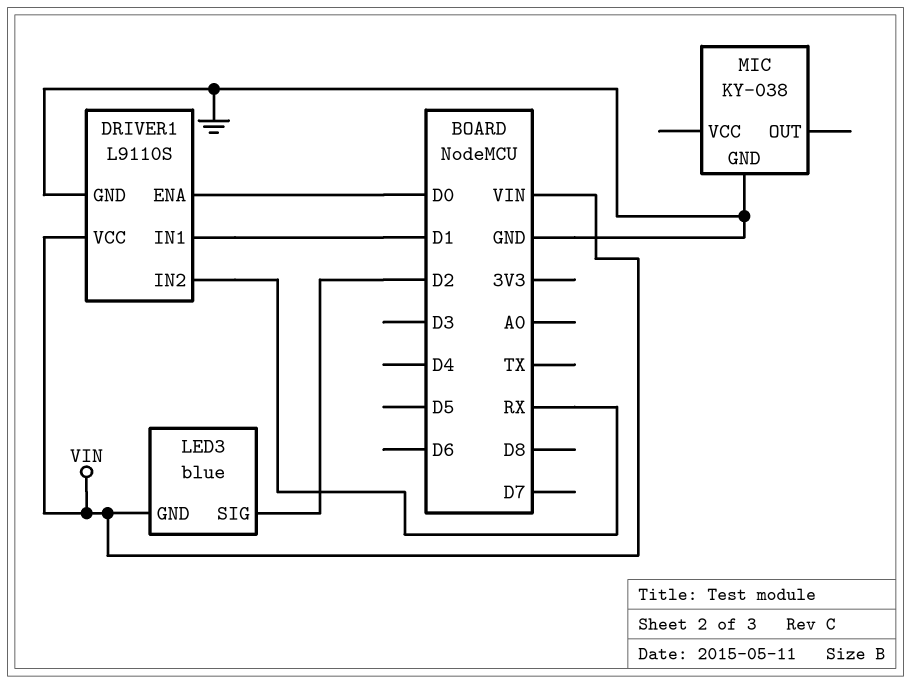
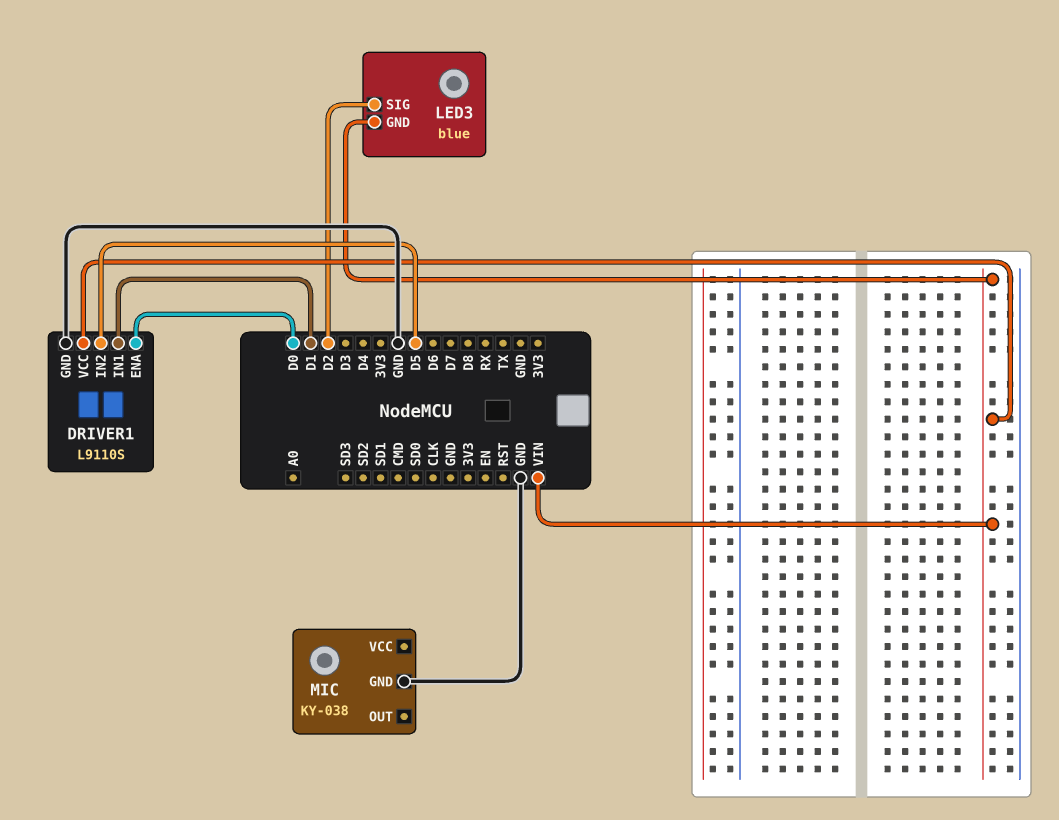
DRIVER1 pin IN2: RX -> D5

